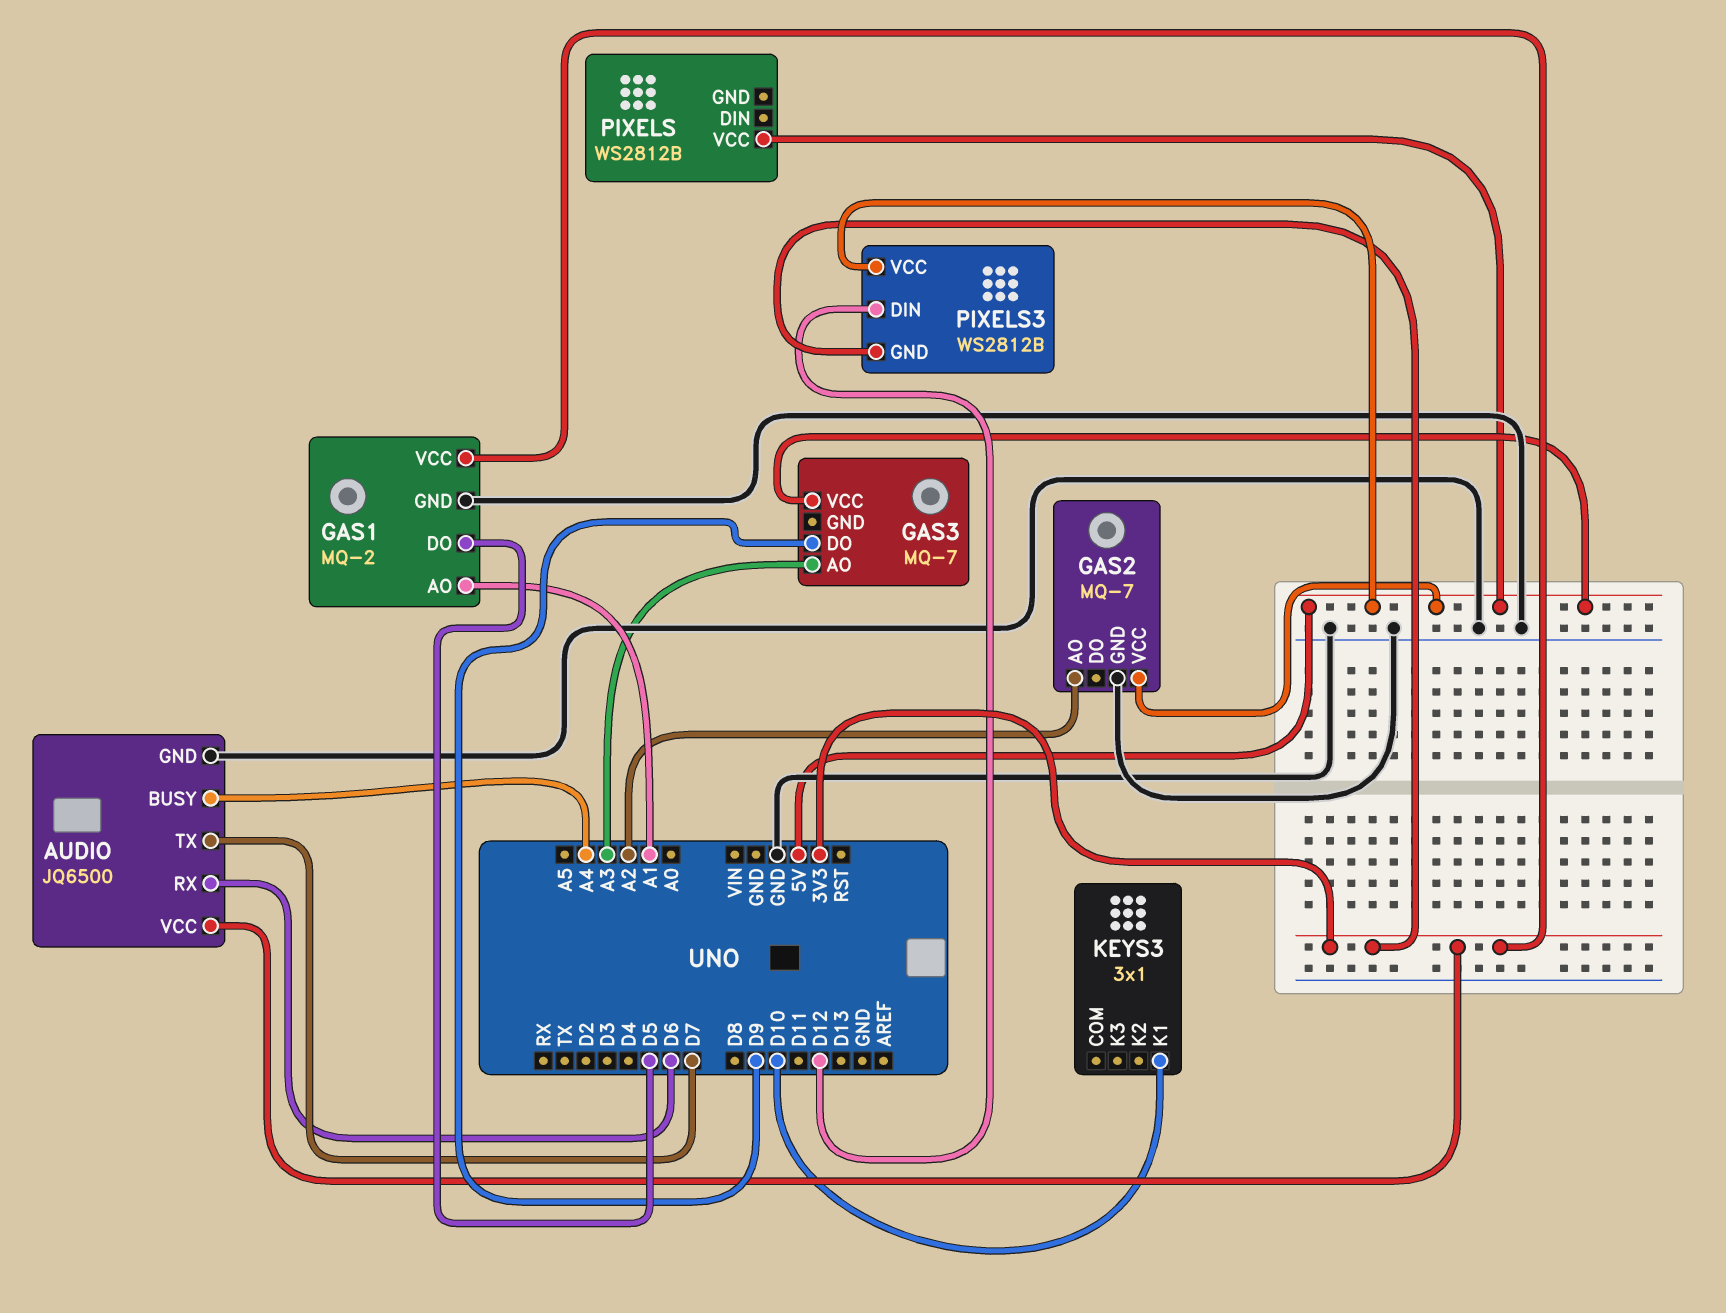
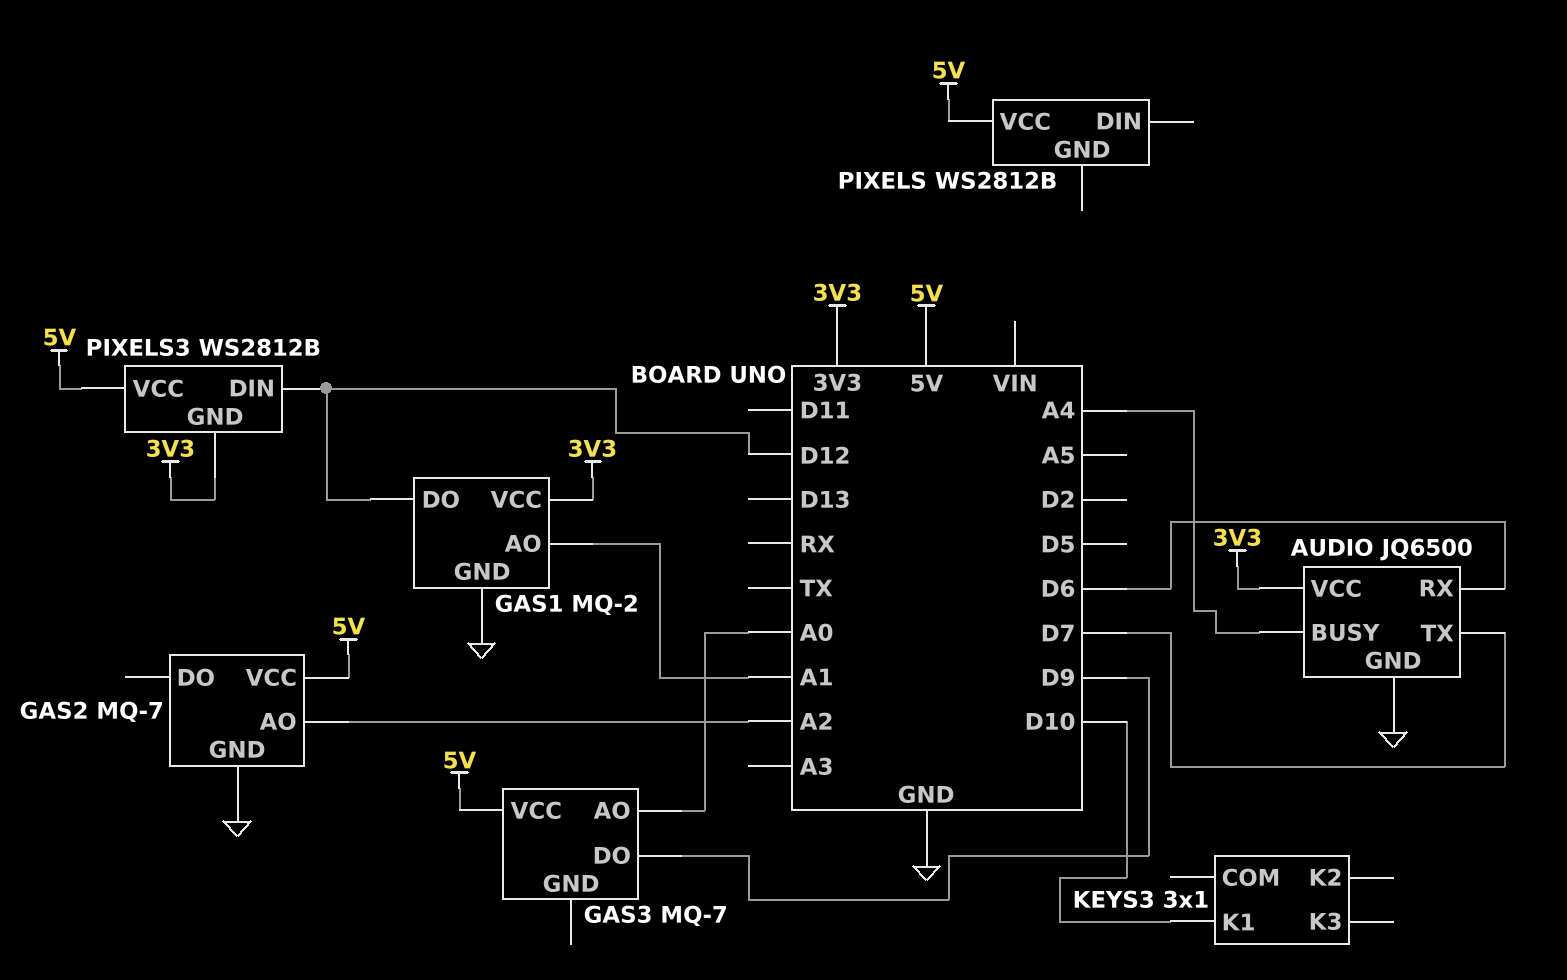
GAS1 pin DO: D5 -> D12
GAS3 pin AO: A3 -> A0

